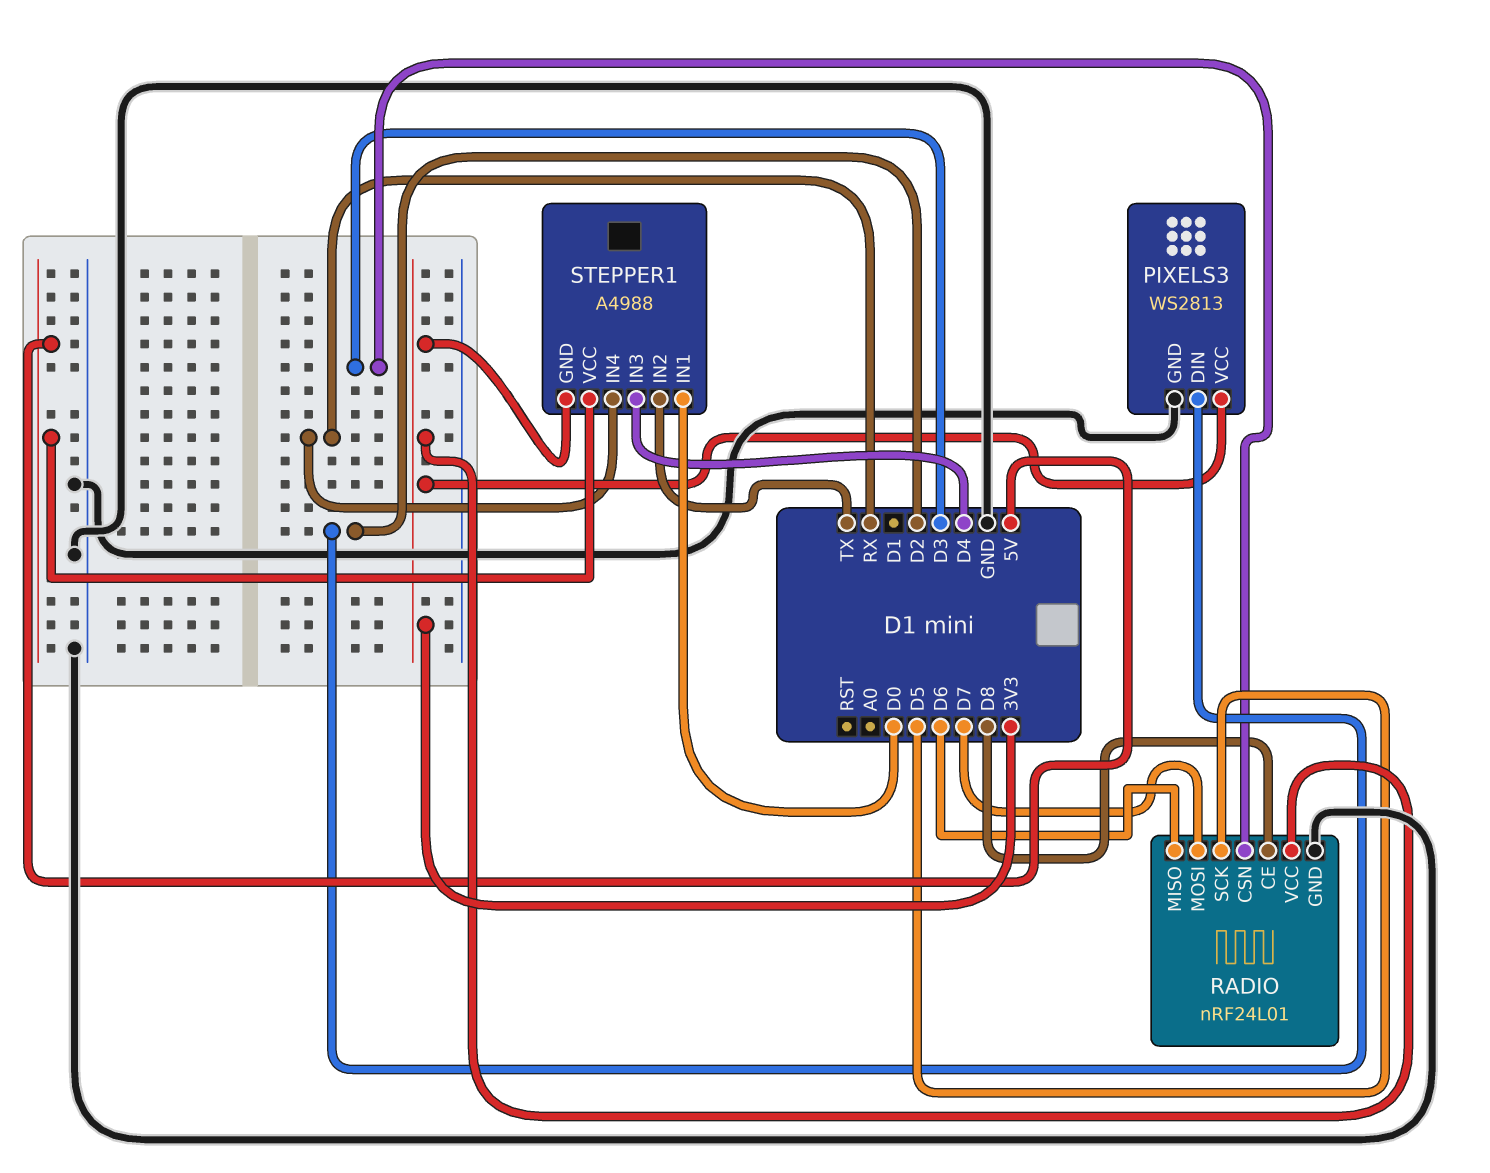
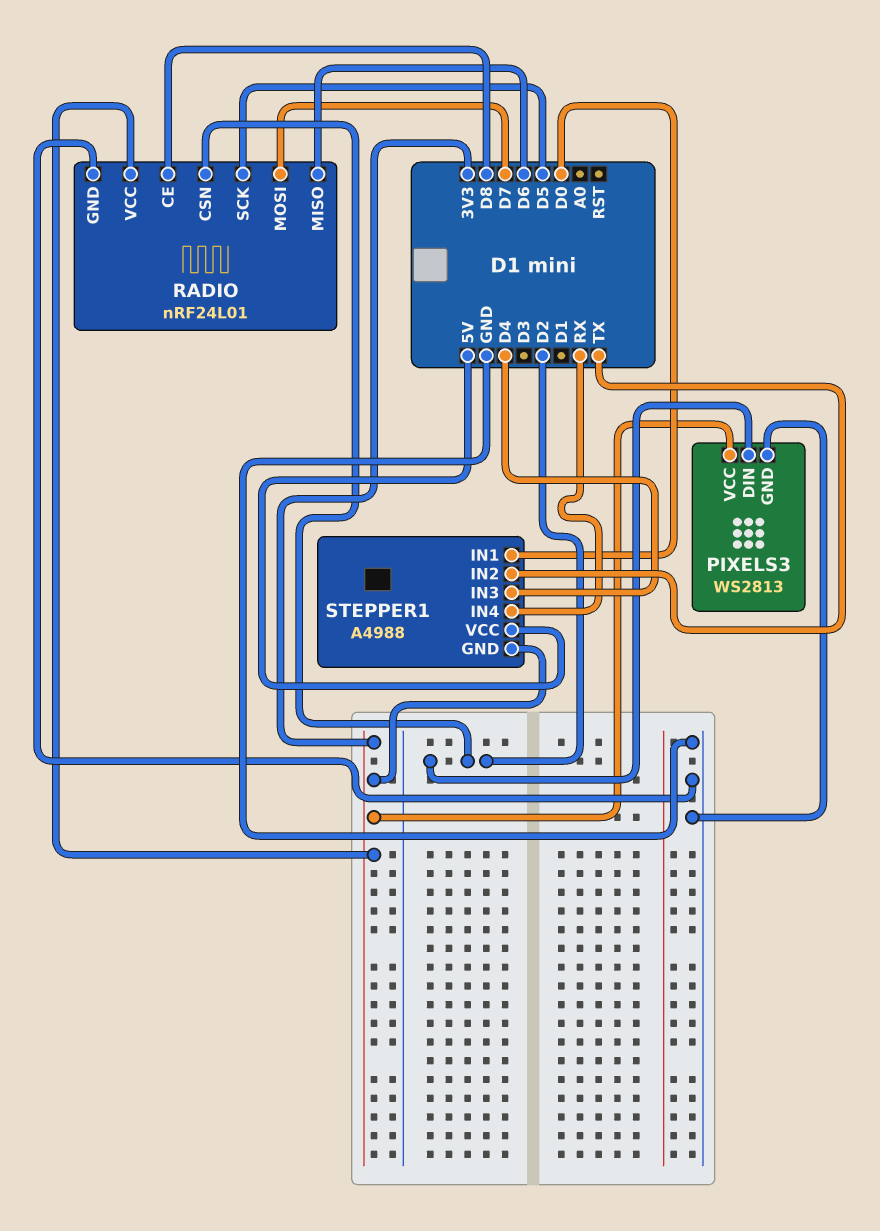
RADIO pin CSN: D3 -> D2

